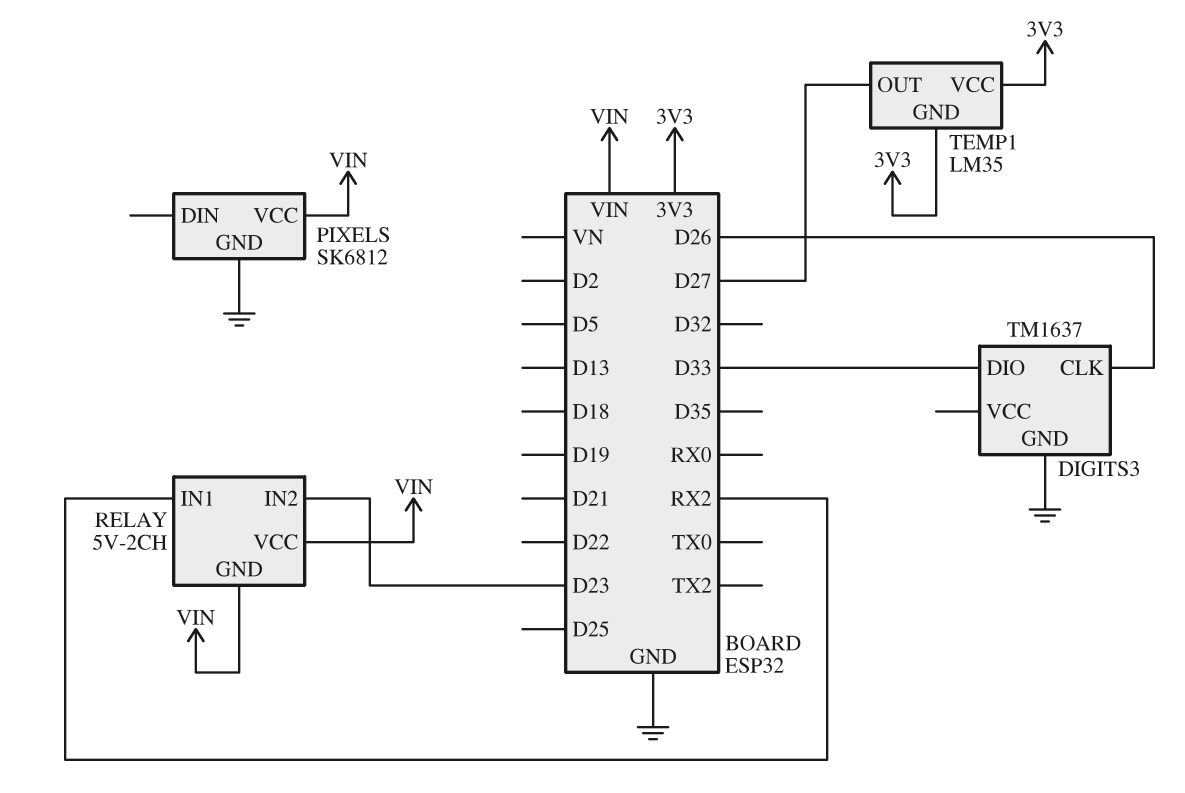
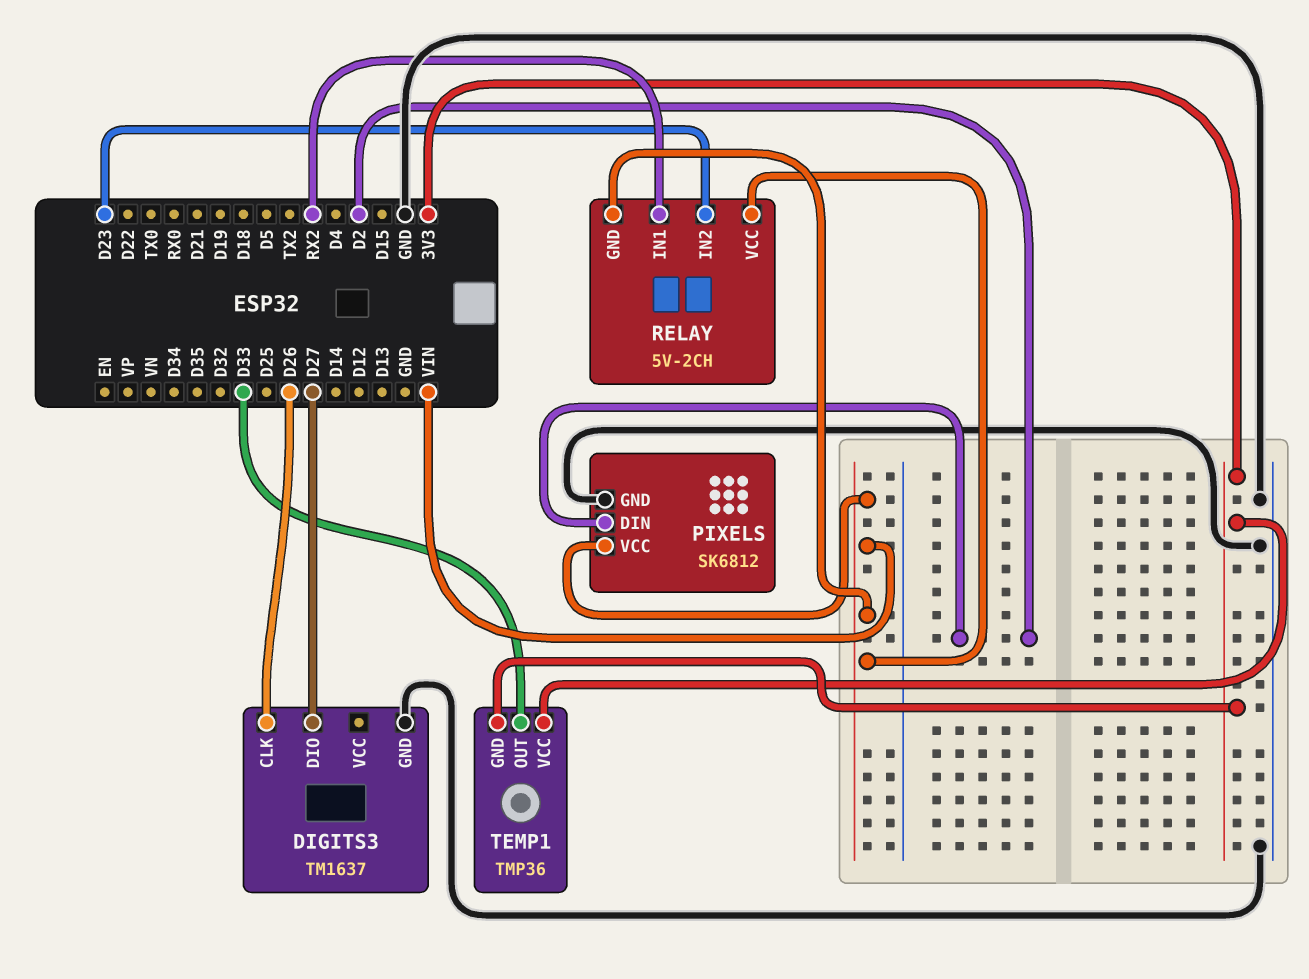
DIGITS3 pin DIO: D33 -> D27
PIXELS pin DIN: none -> D2
TEMP1: LM35 -> TMP36
TEMP1 pin OUT: D27 -> D33

